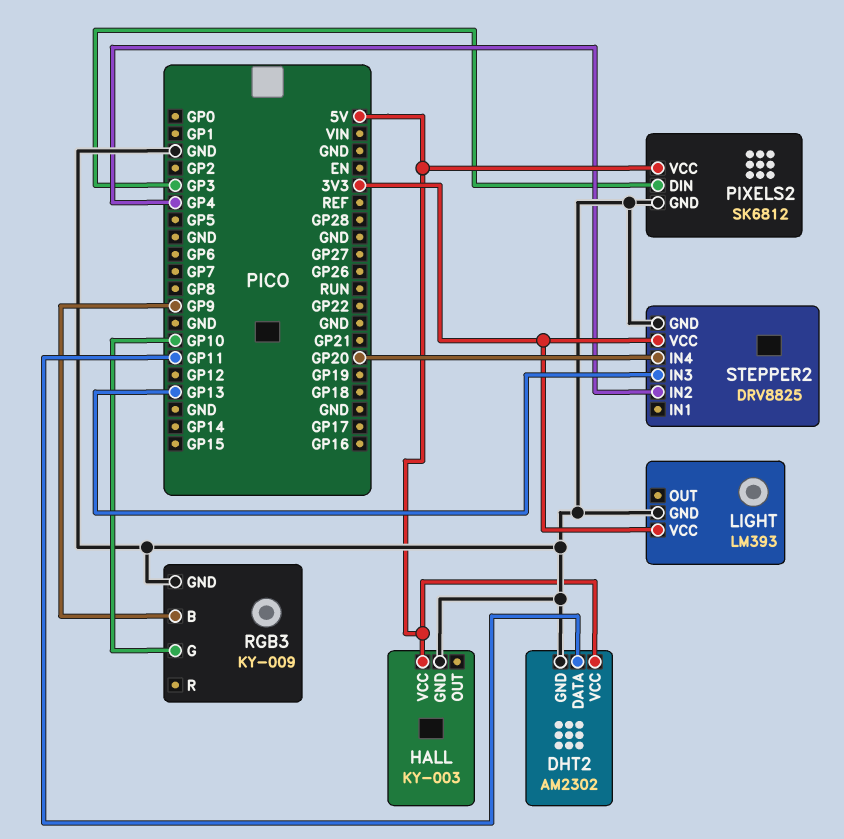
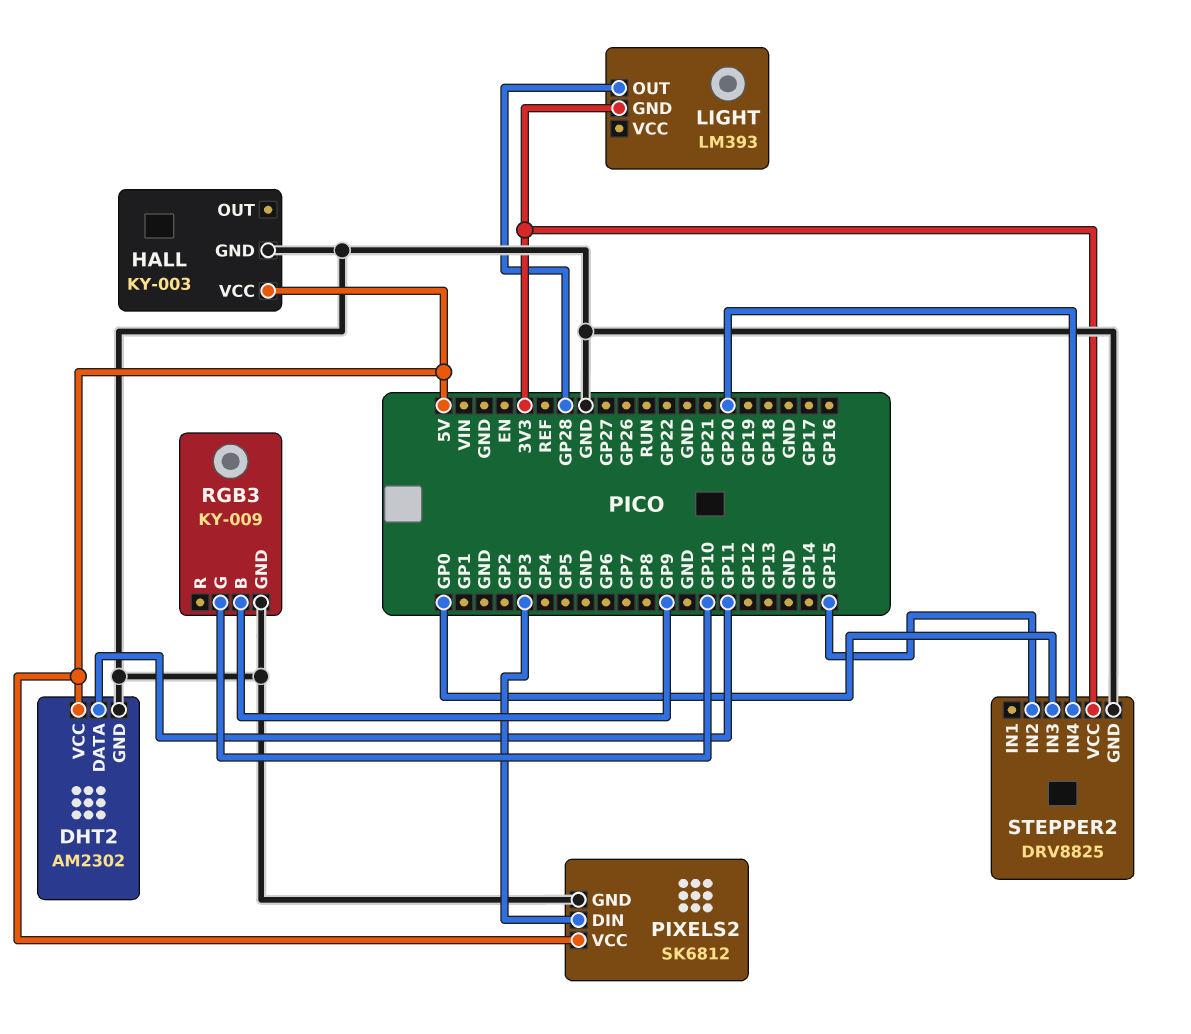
LIGHT pin GND: GND -> 3V3
LIGHT pin OUT: none -> GP28
LIGHT pin VCC: 3V3 -> none
STEPPER2 pin IN2: GP4 -> GP15
STEPPER2 pin IN3: GP13 -> GP0

